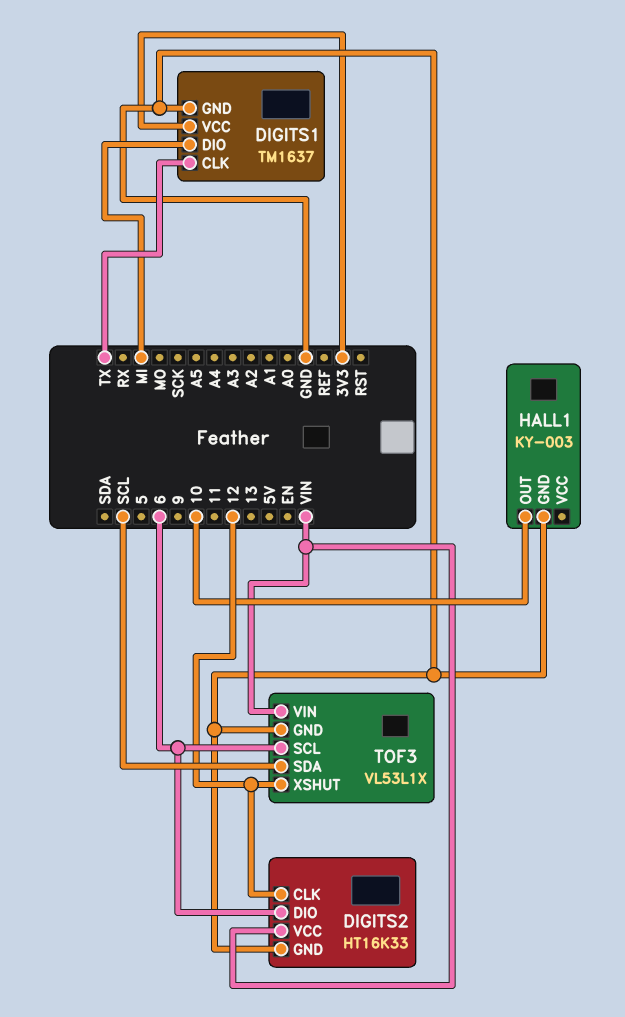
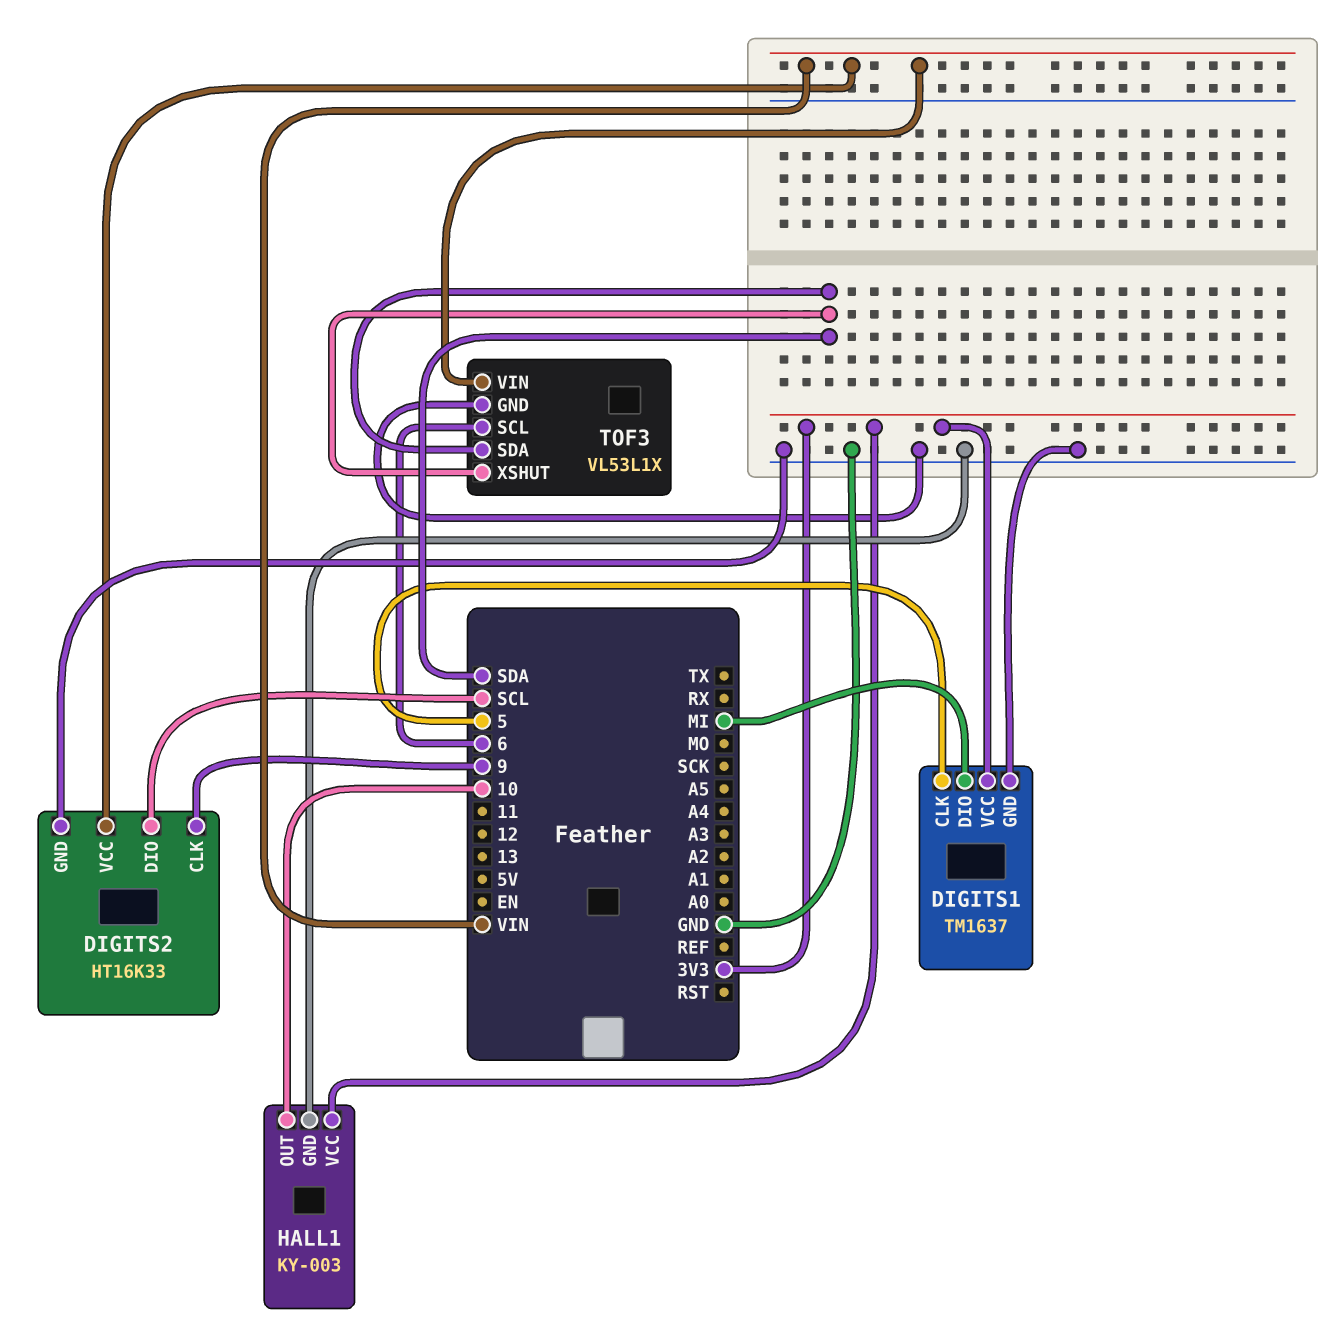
DIGITS1 pin CLK: TX -> 5
DIGITS2 pin CLK: 12 -> 9
DIGITS2 pin DIO: 6 -> SCL
HALL1 pin VCC: none -> 3V3
TOF3 pin SDA: SCL -> SDA
TOF3 pin XSHUT: 12 -> SDA

